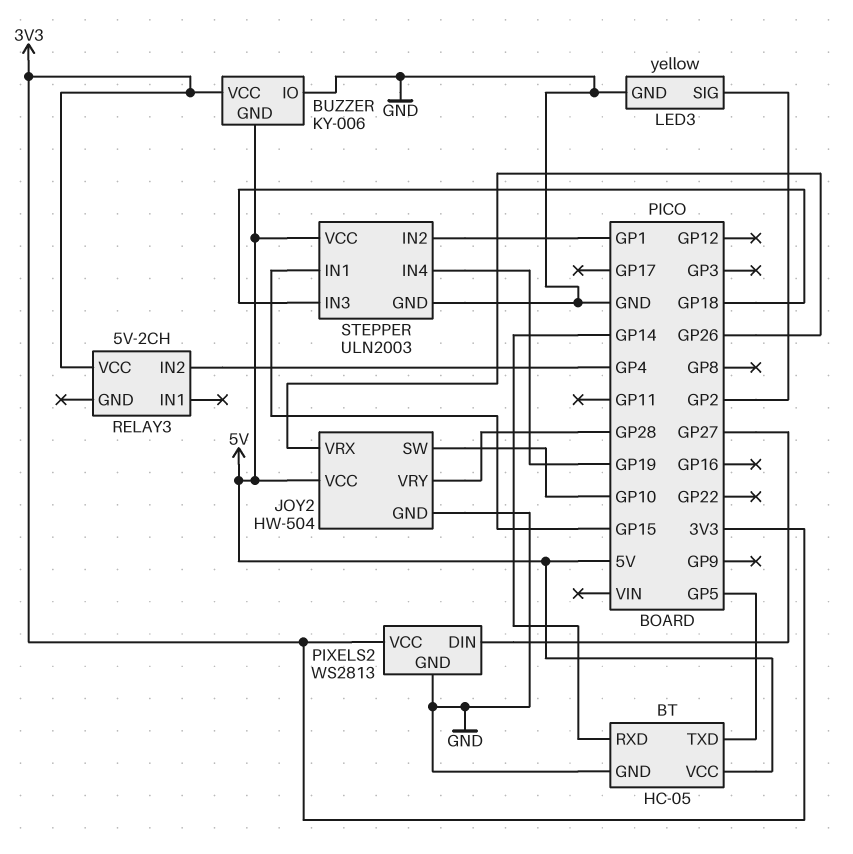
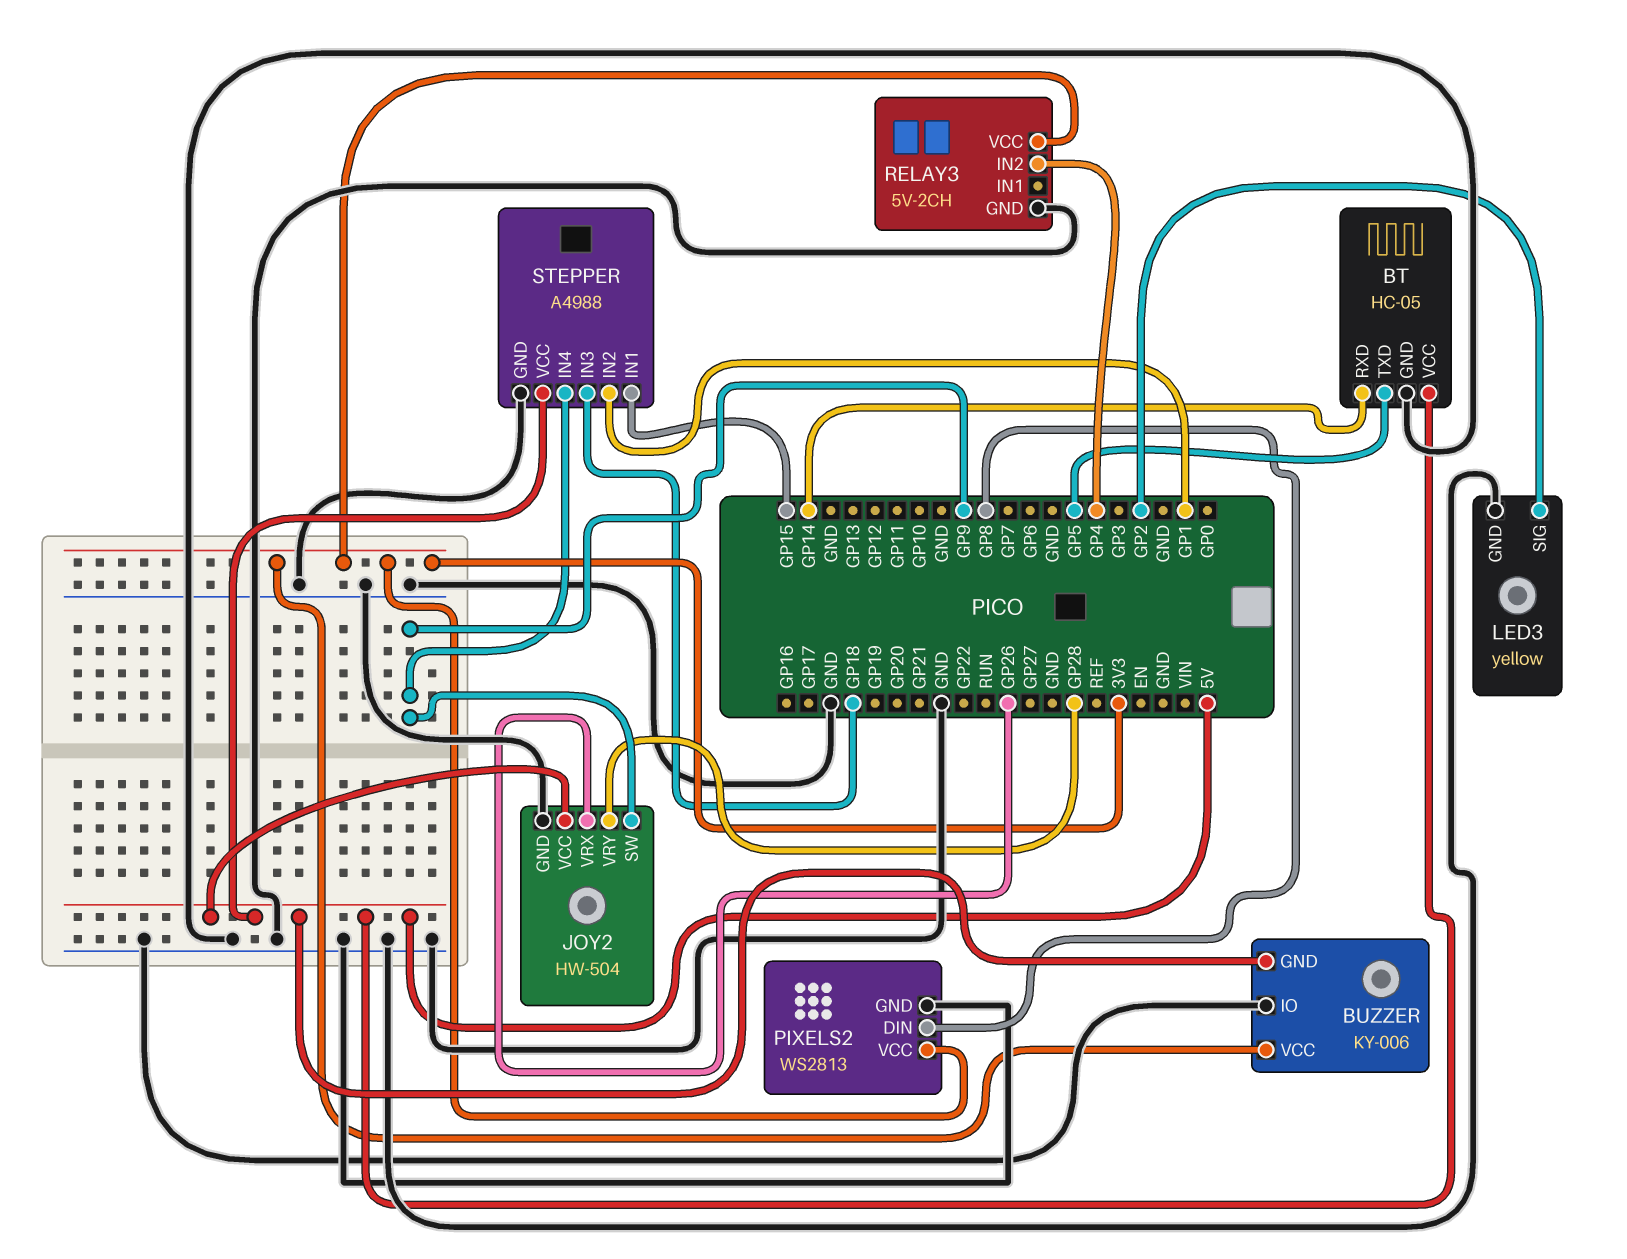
JOY2 pin SW: GP10 -> GP9
PIXELS2 pin DIN: GP27 -> GP8
RELAY3 pin GND: none -> GND
STEPPER: ULN2003 -> A4988
STEPPER pin IN4: GP19 -> GP9

